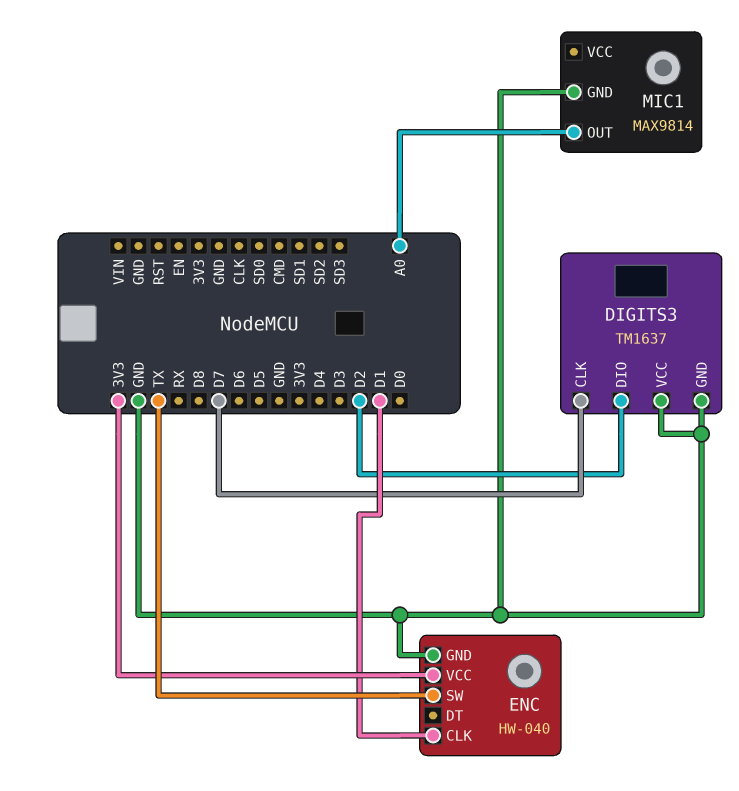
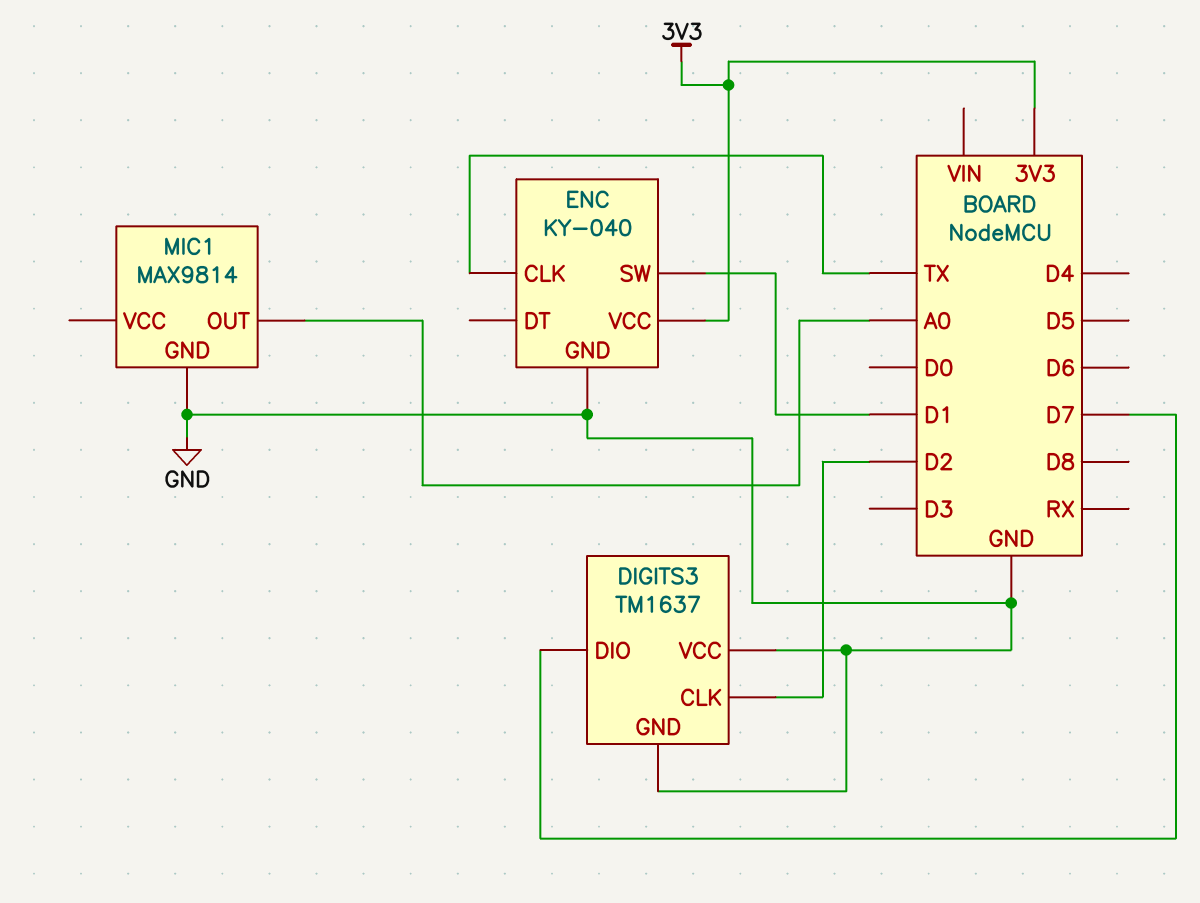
DIGITS3 pin CLK: D7 -> D2
DIGITS3 pin DIO: D2 -> D7
ENC: HW-040 -> KY-040
ENC pin CLK: D1 -> TX
ENC pin SW: TX -> D1

